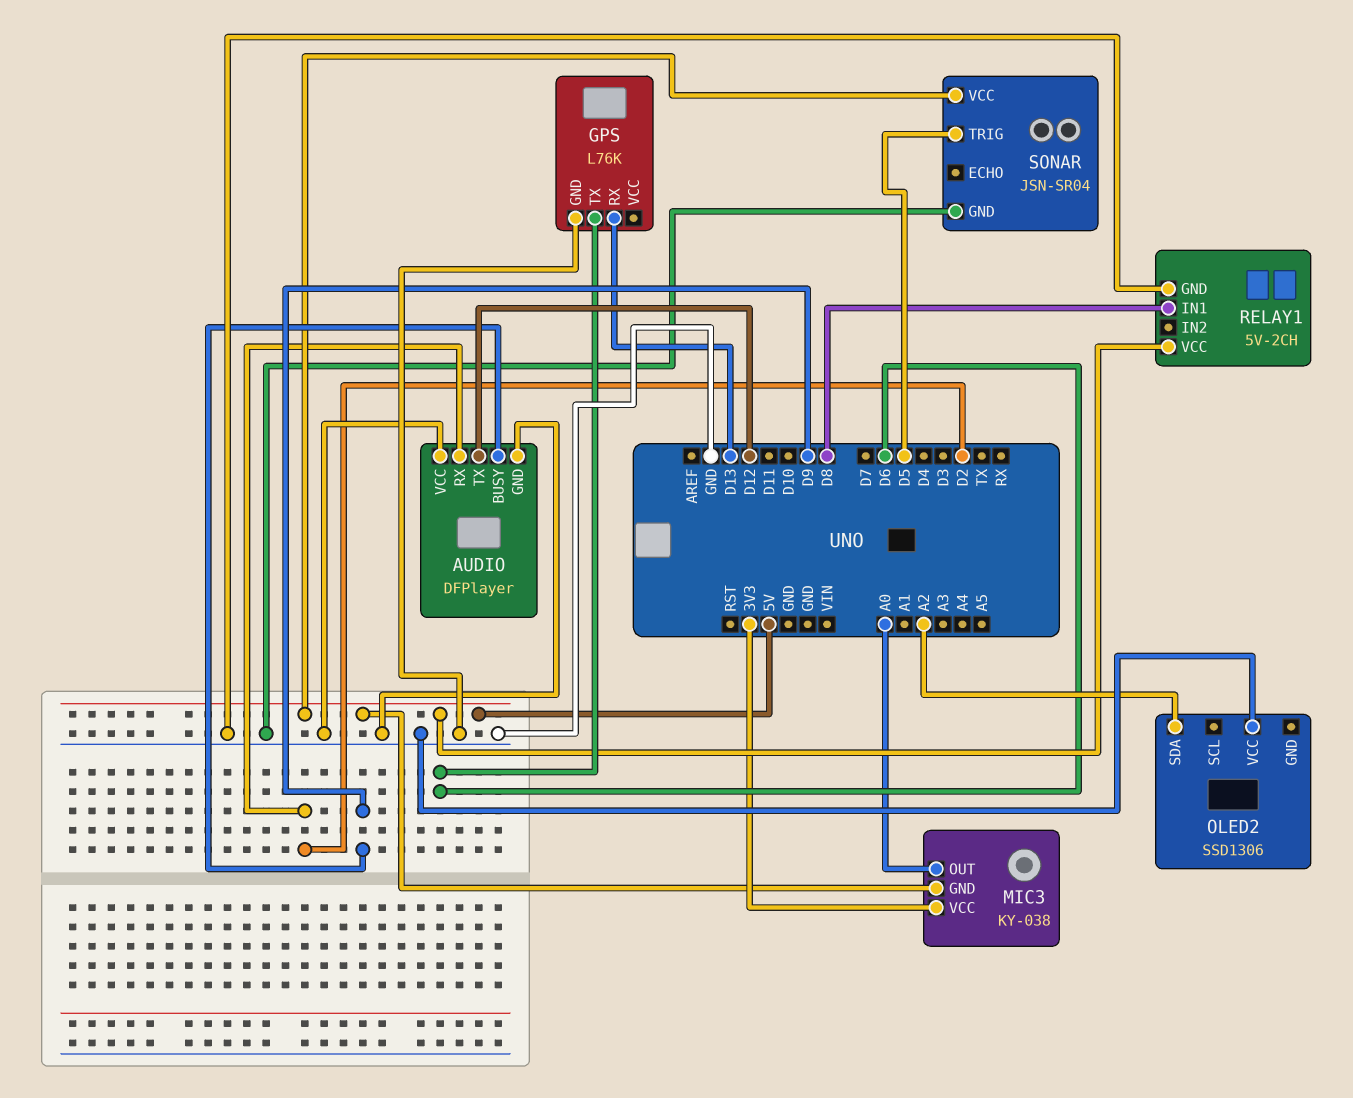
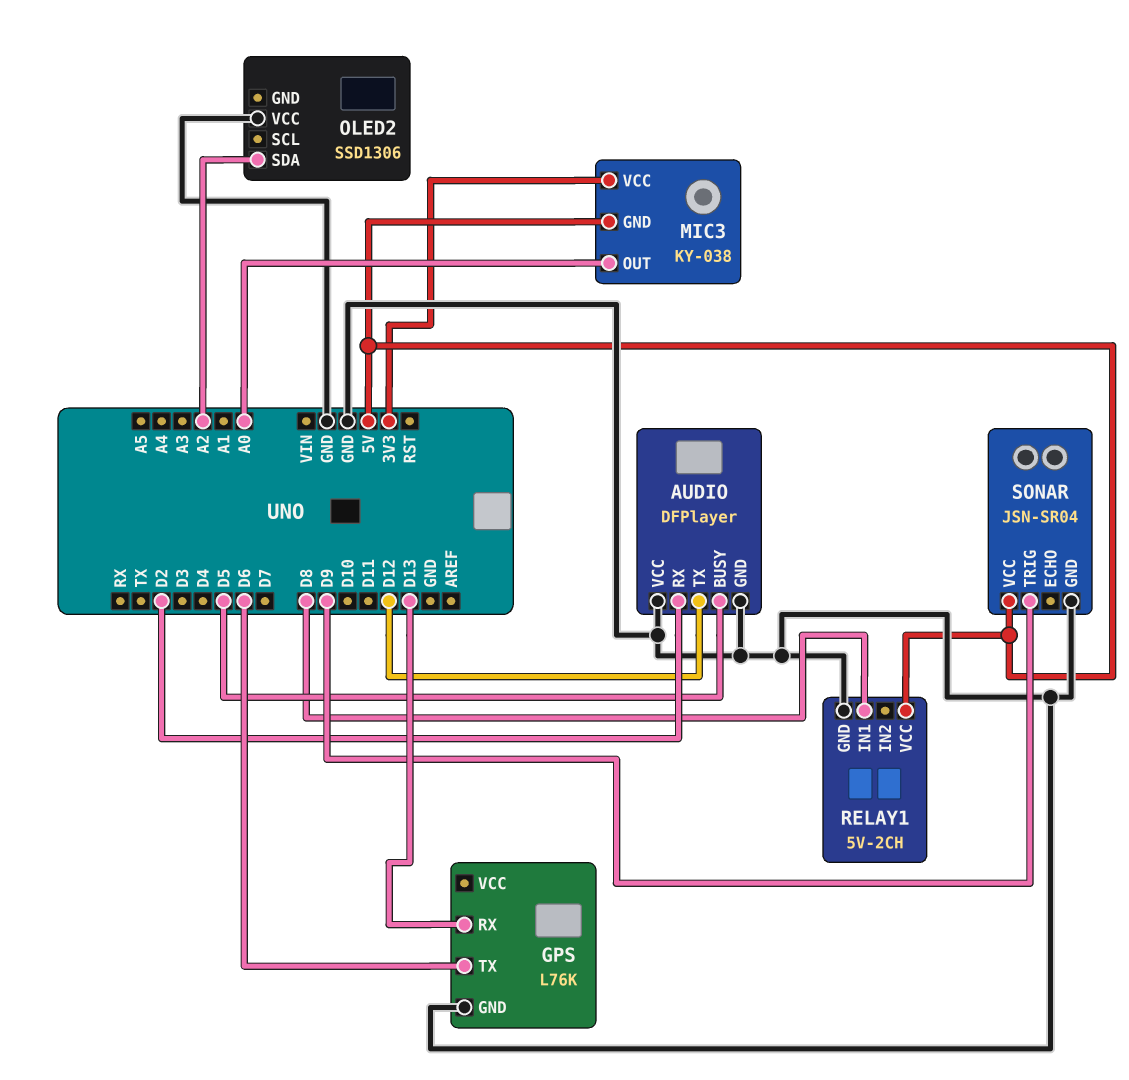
AUDIO pin BUSY: D9 -> D5
SONAR pin TRIG: D5 -> D9

